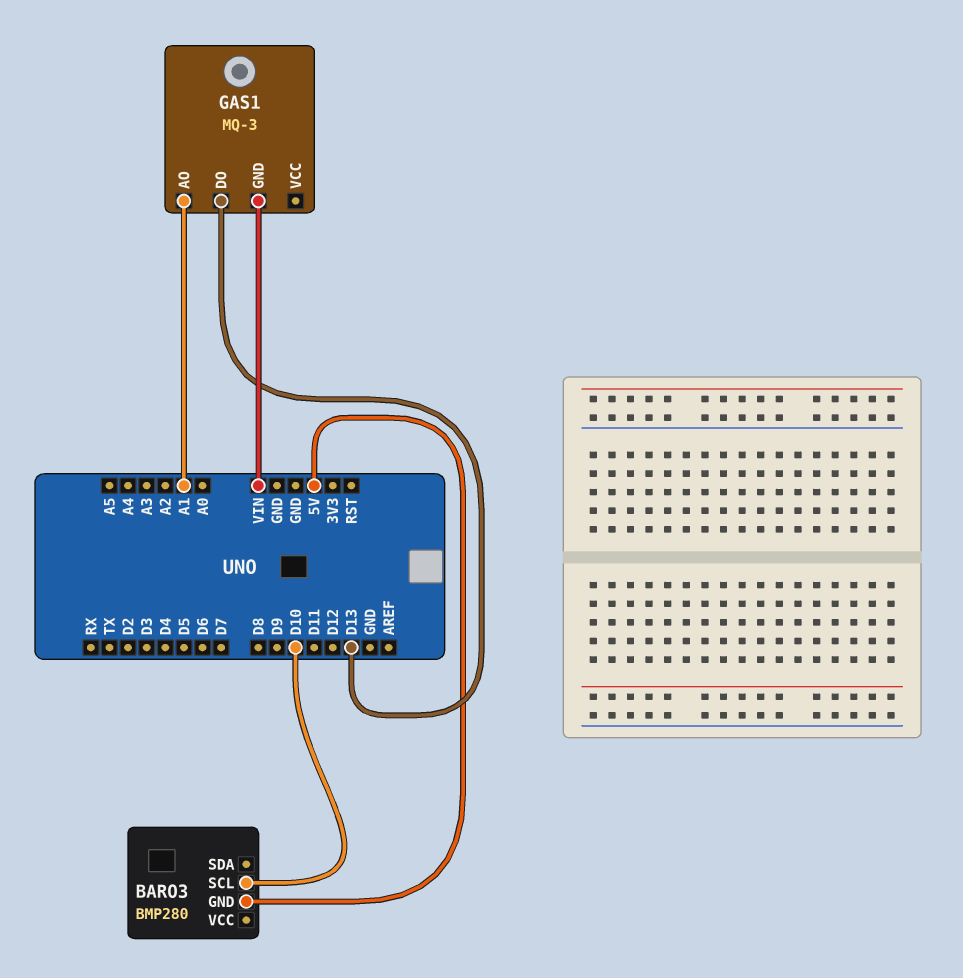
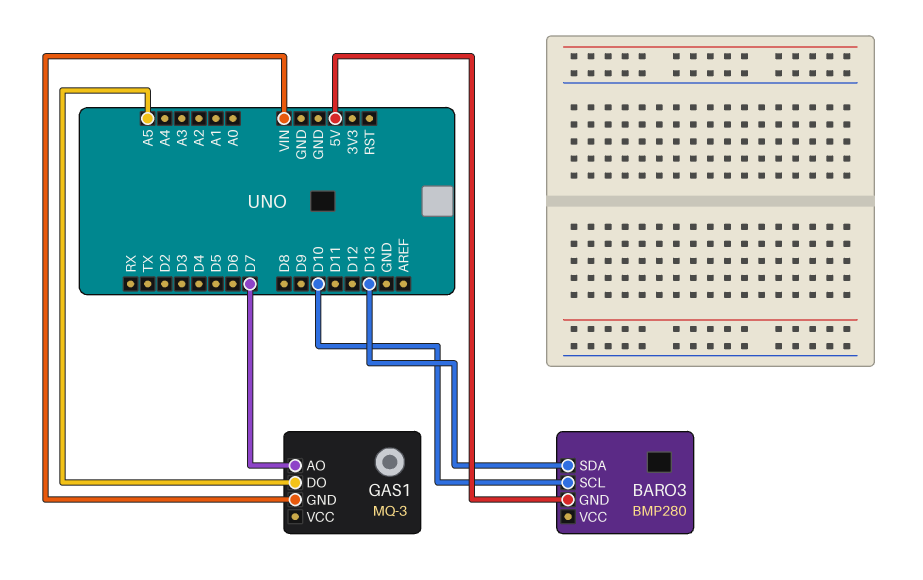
BARO3 pin SDA: none -> D13
GAS1 pin AO: A1 -> D7
GAS1 pin DO: D13 -> A5

